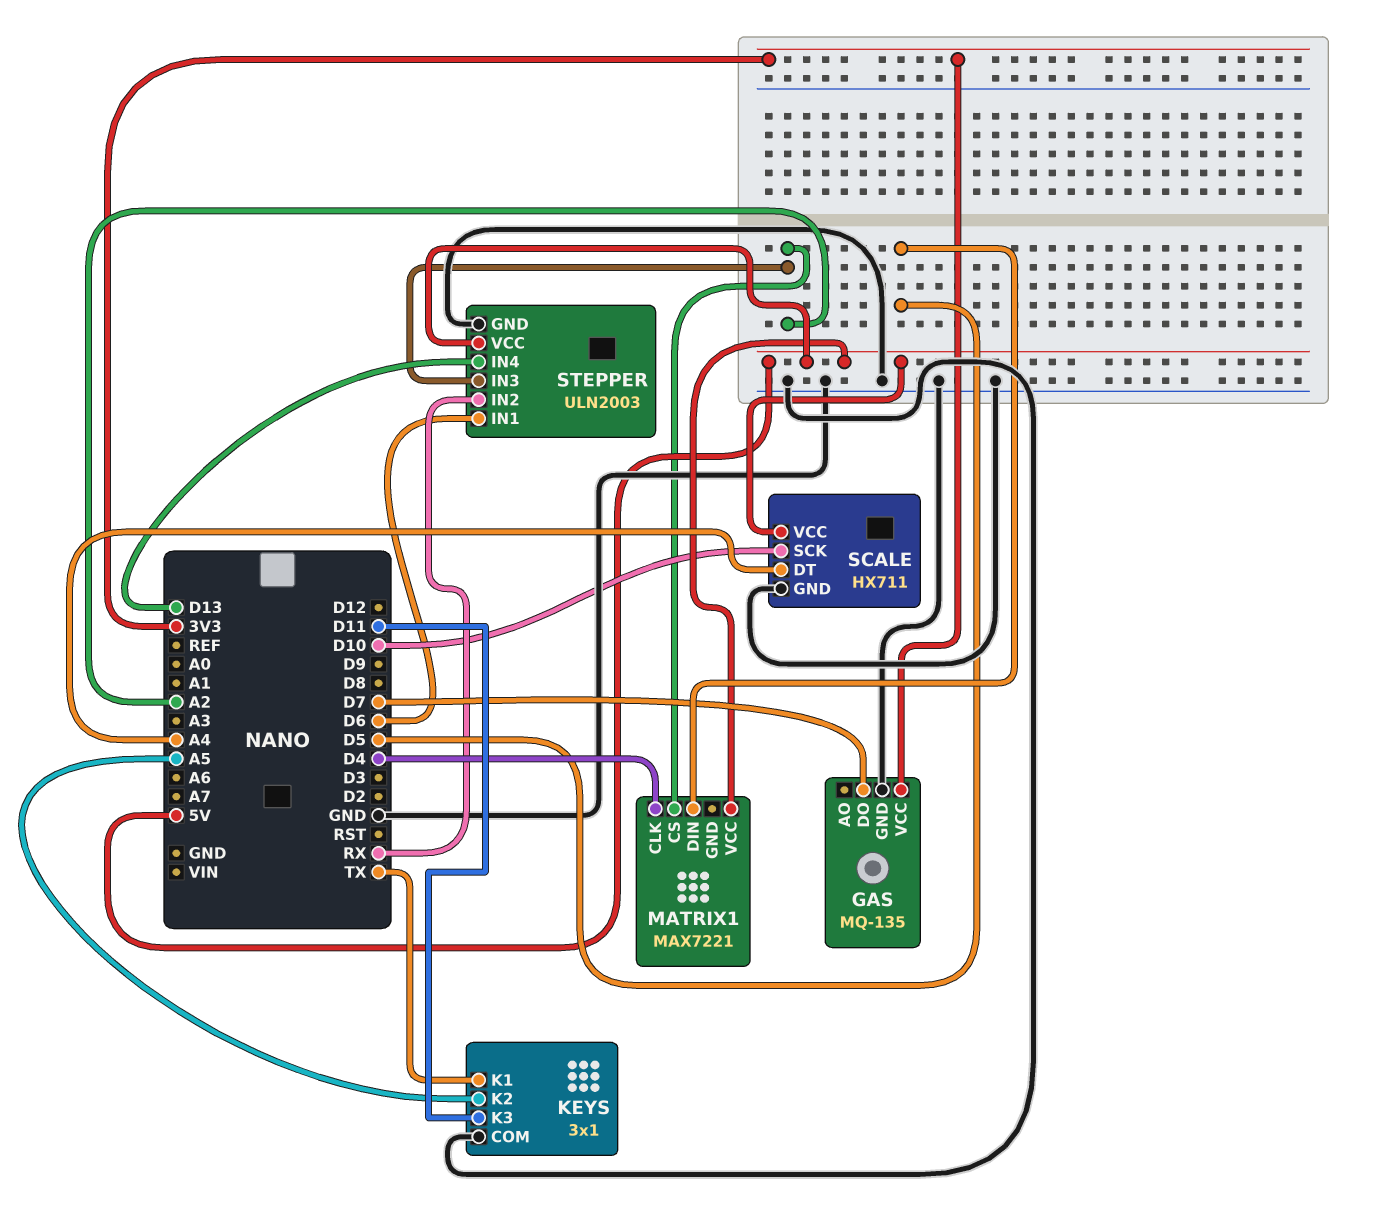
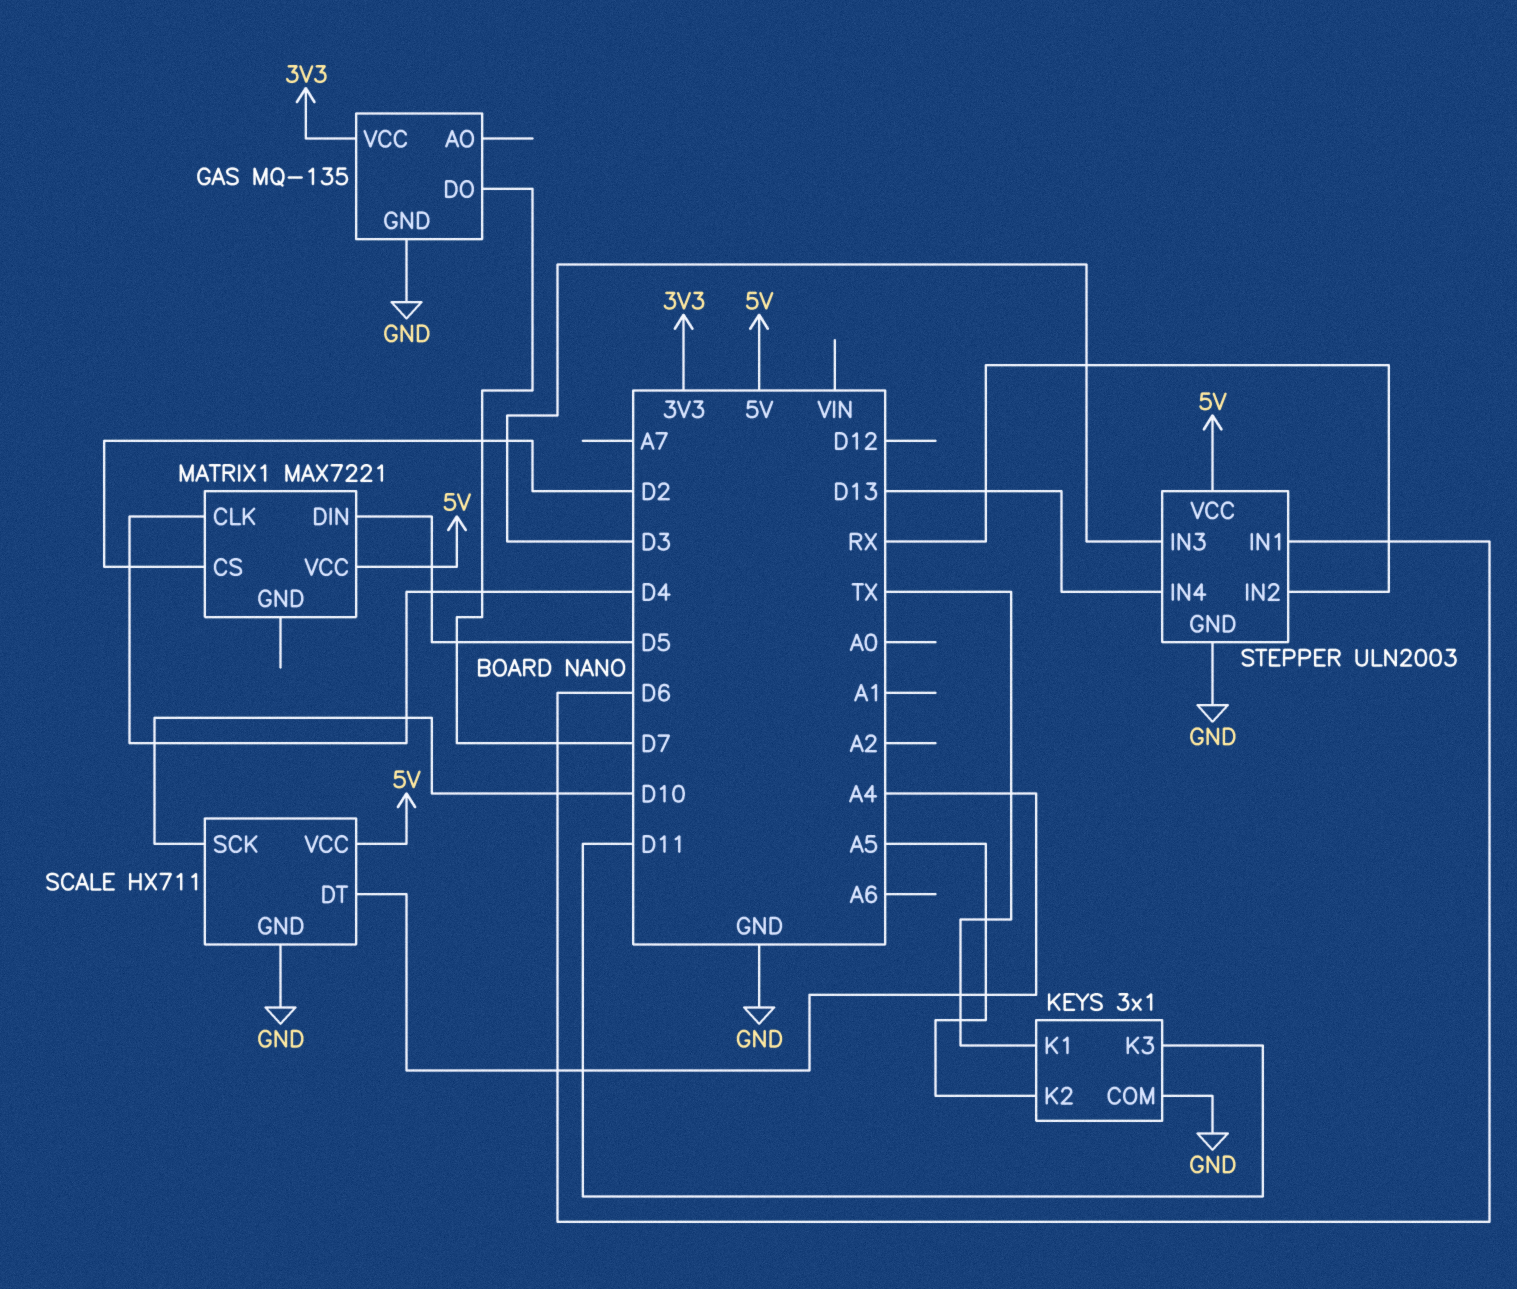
MATRIX1 pin CS: A2 -> D2
STEPPER pin IN3: A2 -> D3

